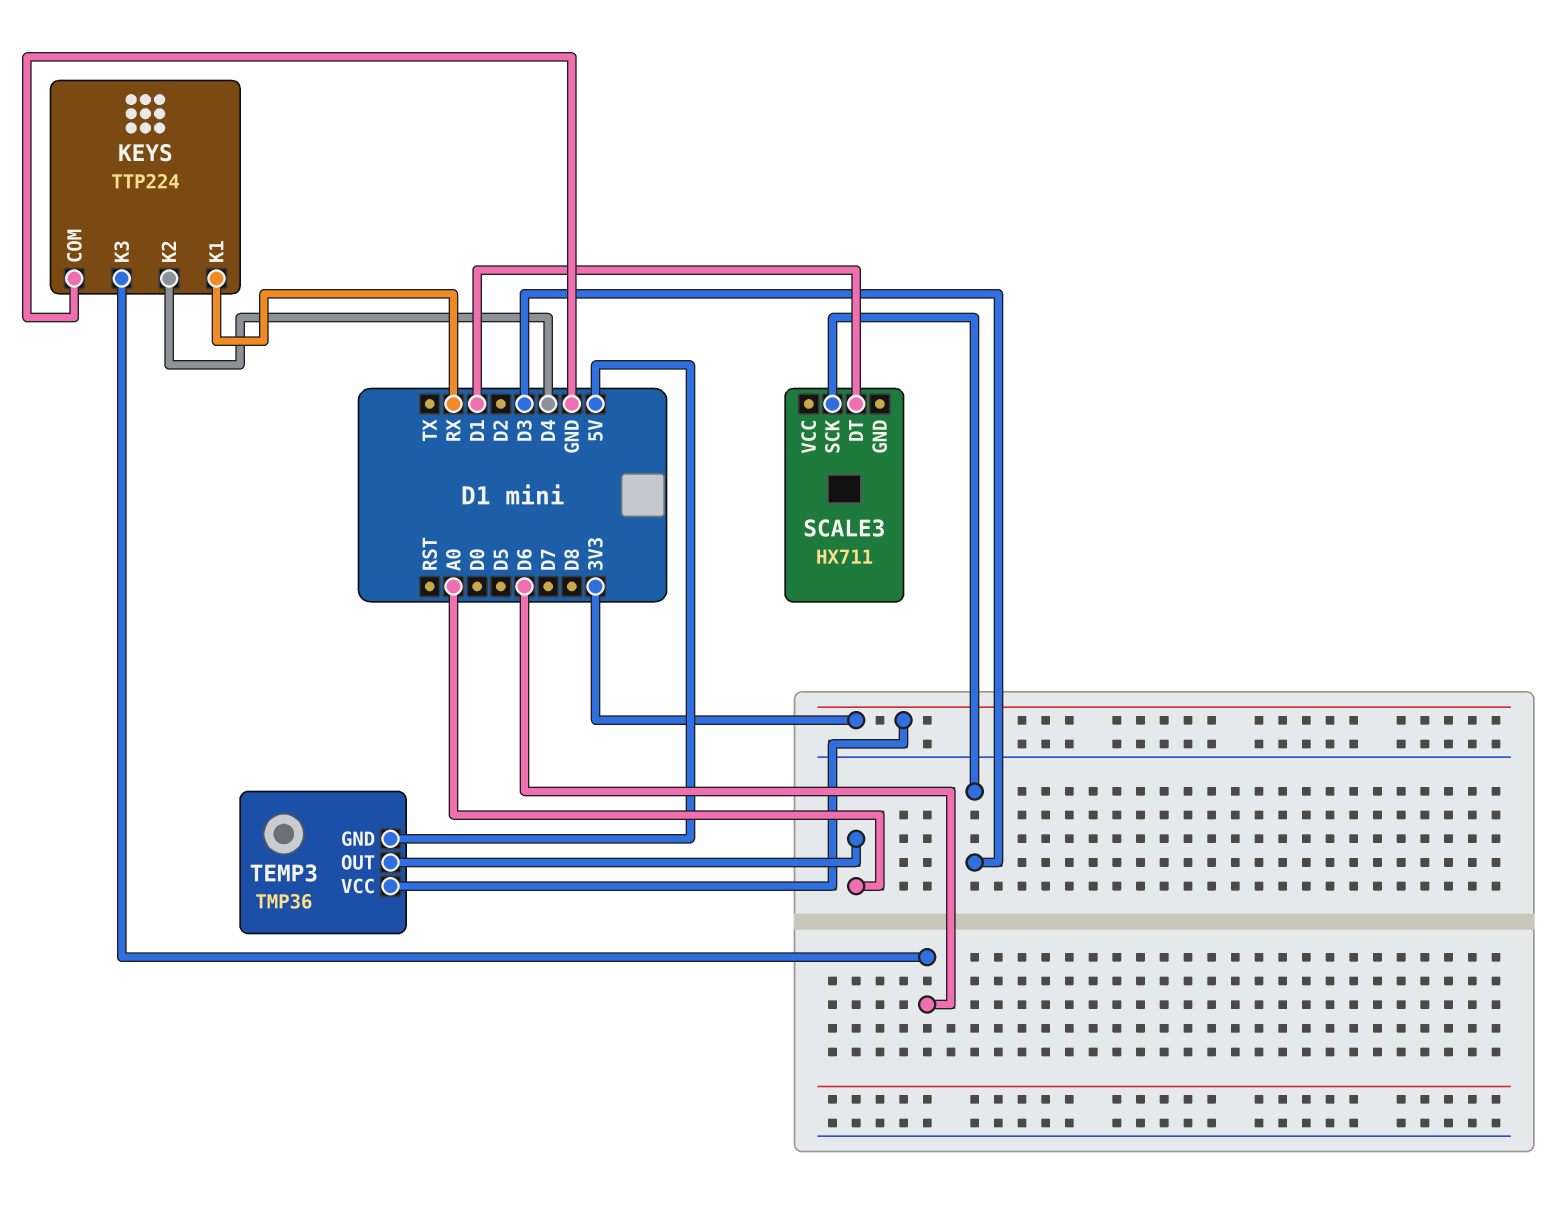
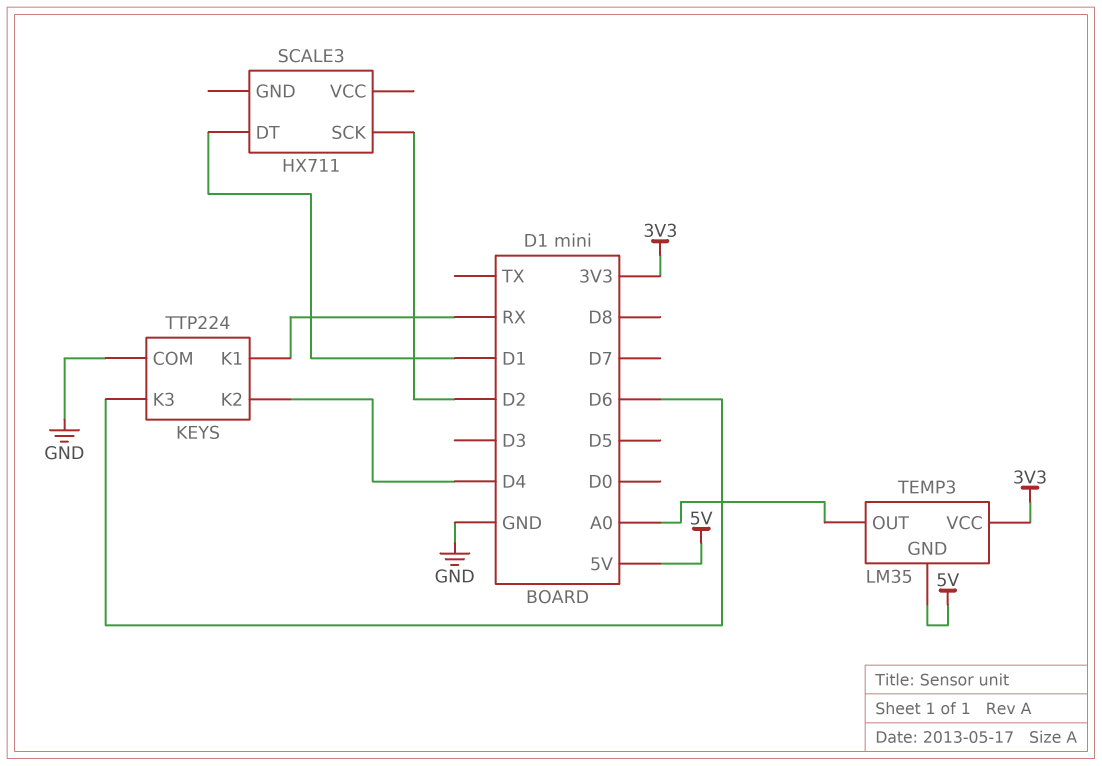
SCALE3 pin SCK: D3 -> D2
TEMP3: TMP36 -> LM35

